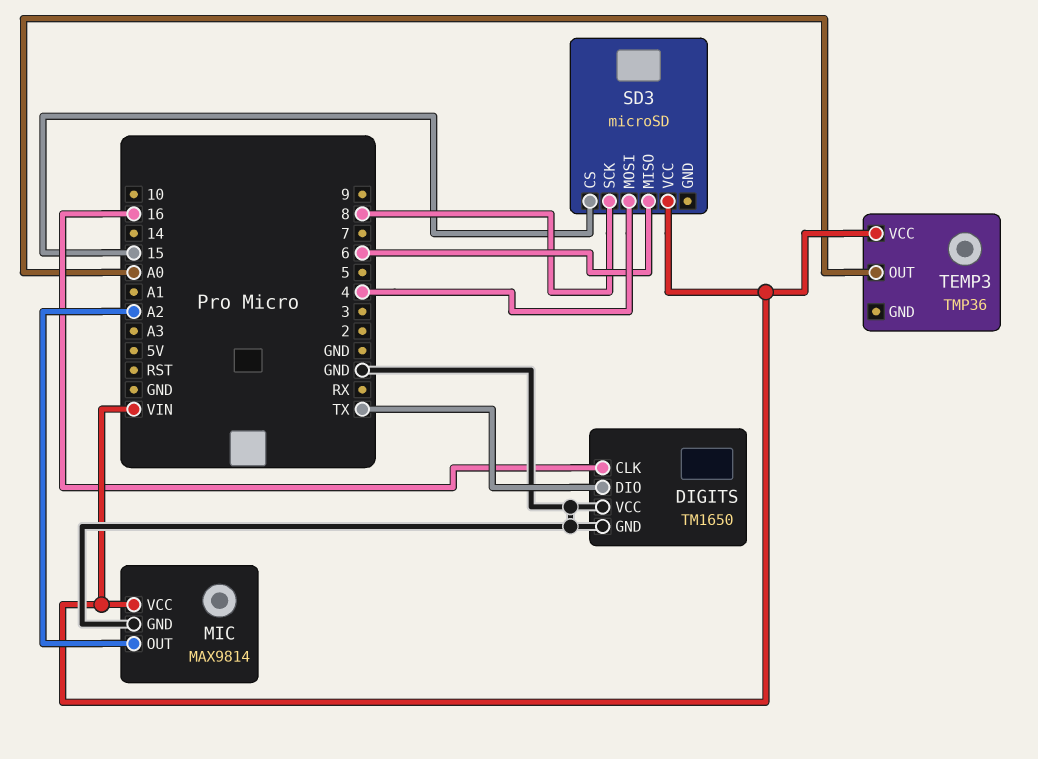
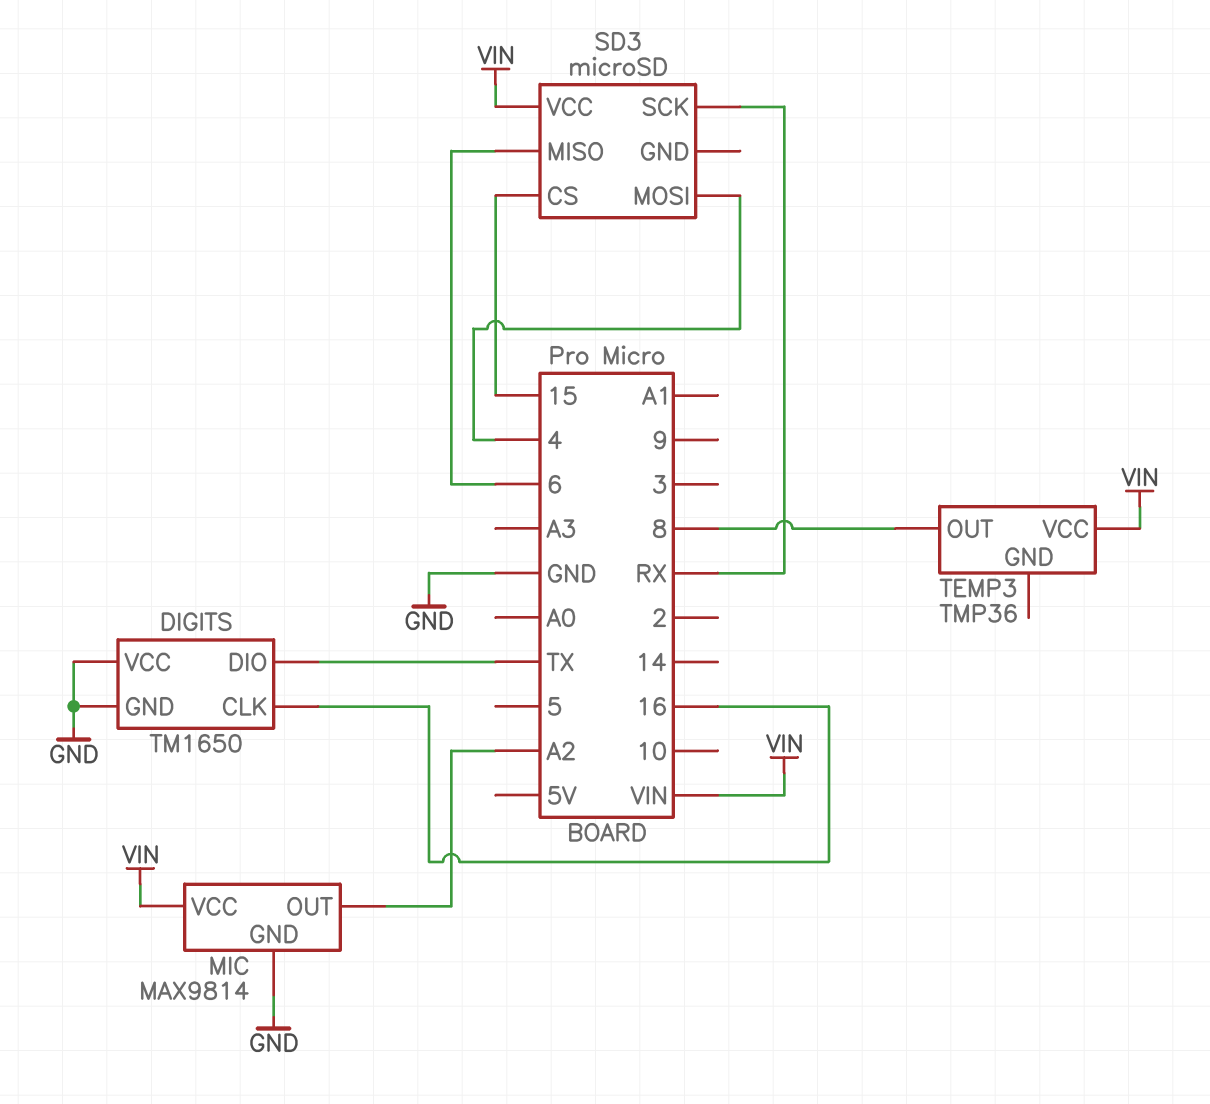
SD3 pin SCK: 8 -> RX
TEMP3 pin OUT: A0 -> 8

